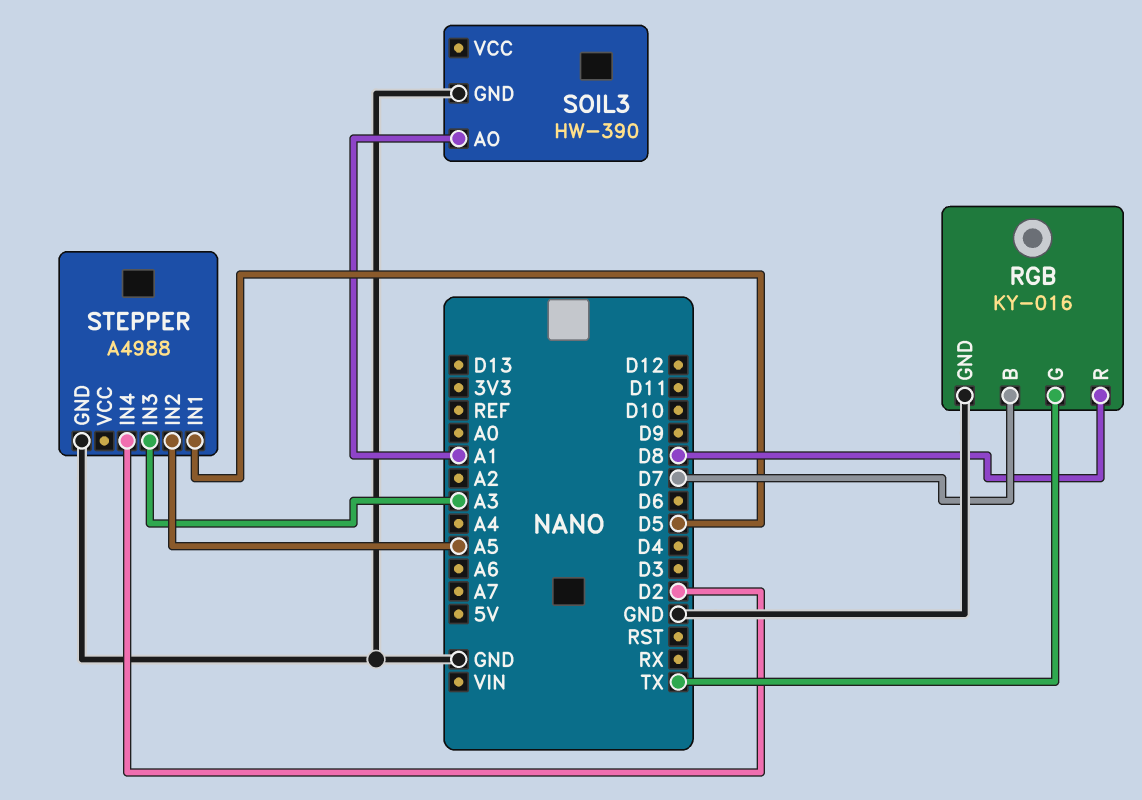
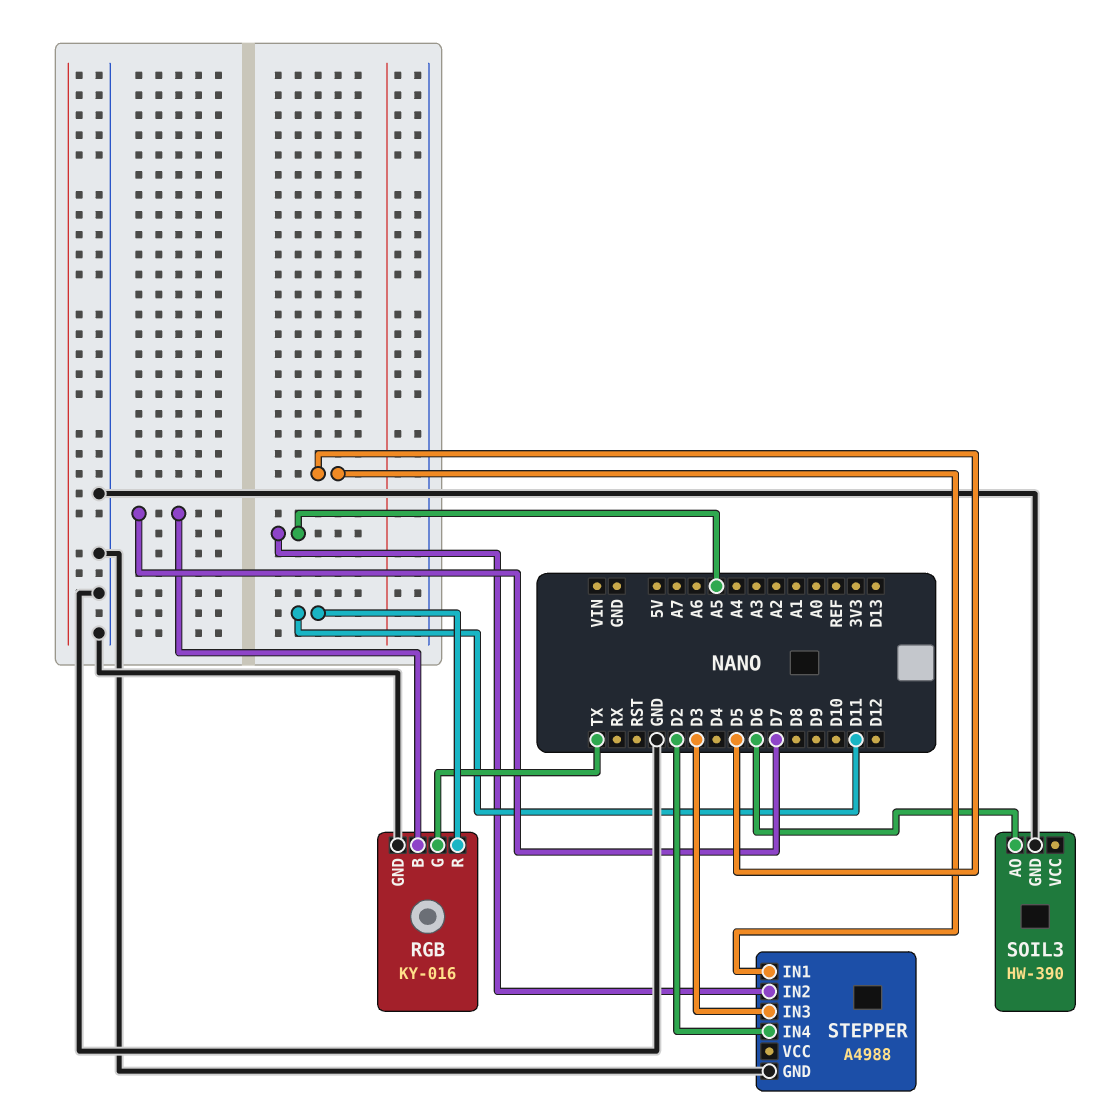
RGB pin R: D8 -> D11
SOIL3 pin AO: A1 -> D6
STEPPER pin IN3: A3 -> D3

